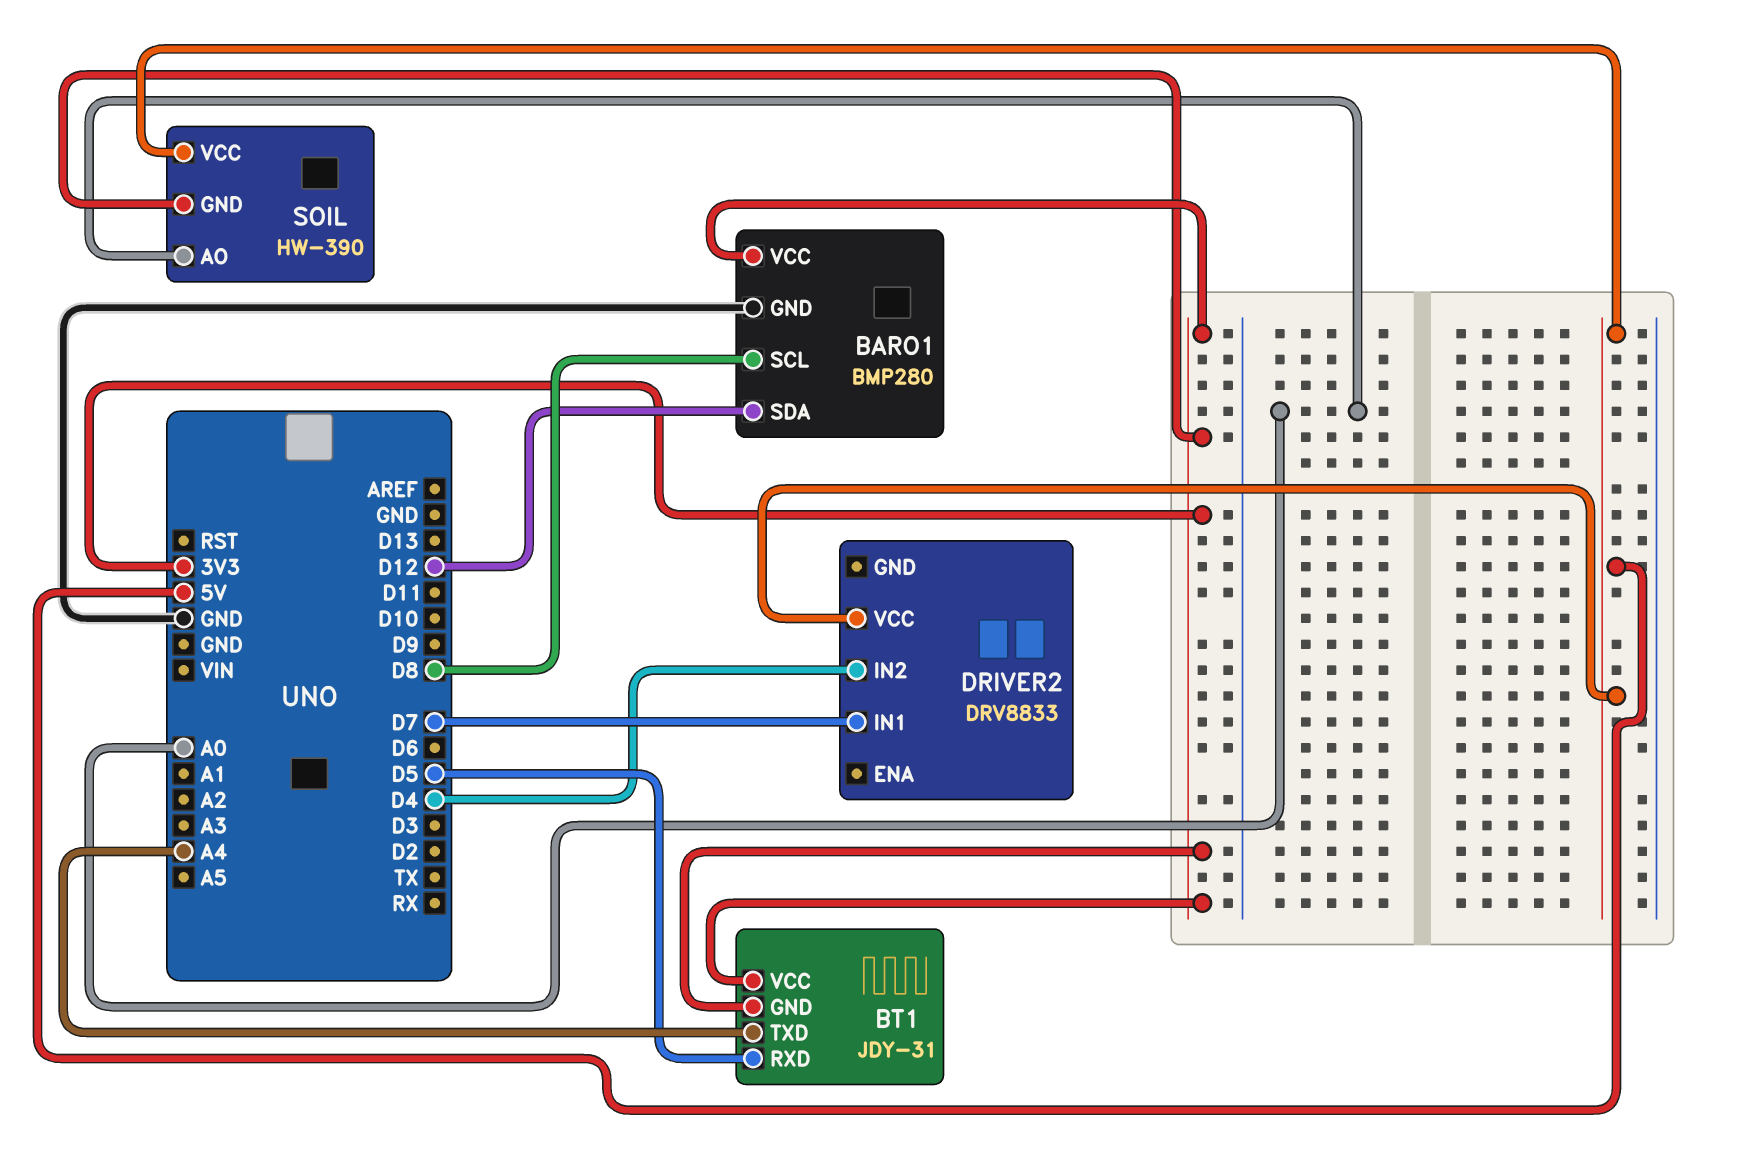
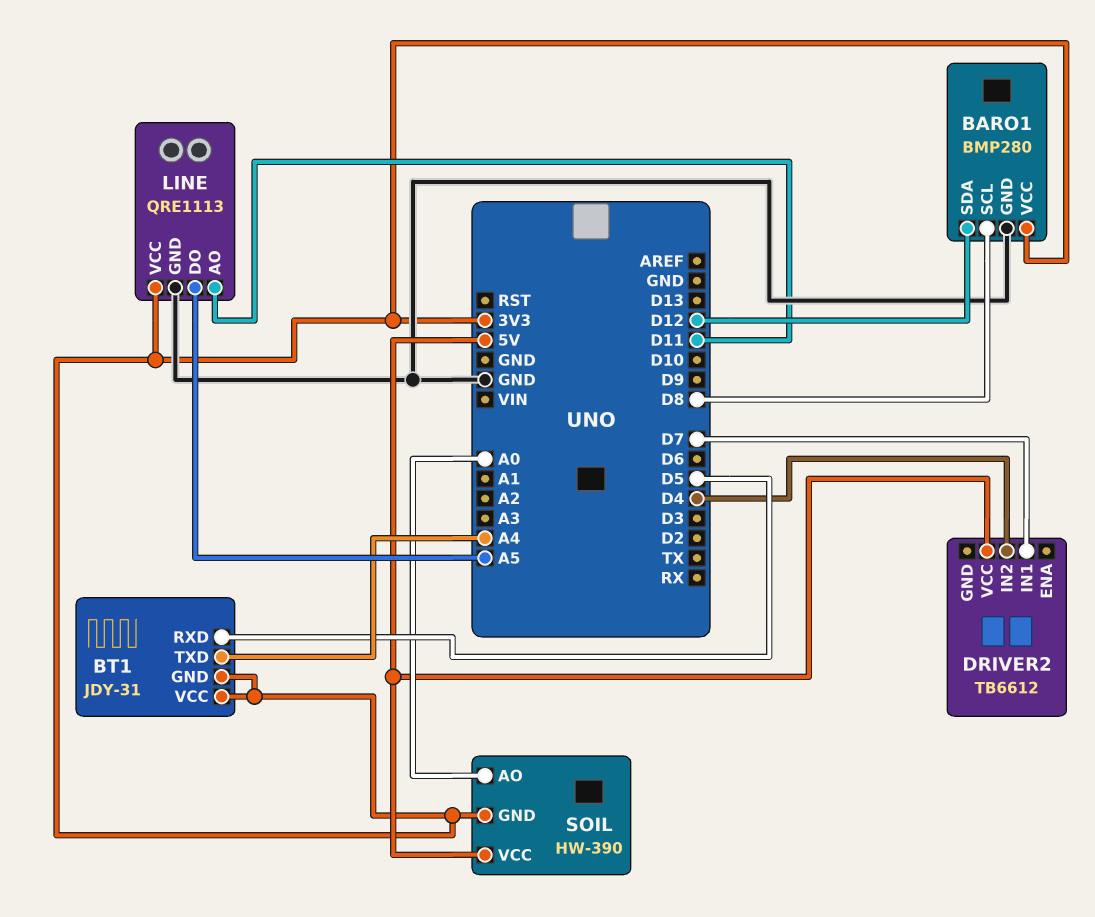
DRIVER2: DRV8833 -> TB6612
LINE: none -> QRE1113
LINE pin AO: none -> D11
LINE pin DO: none -> A5
LINE pin GND: none -> GND
LINE pin VCC: none -> 3V3

